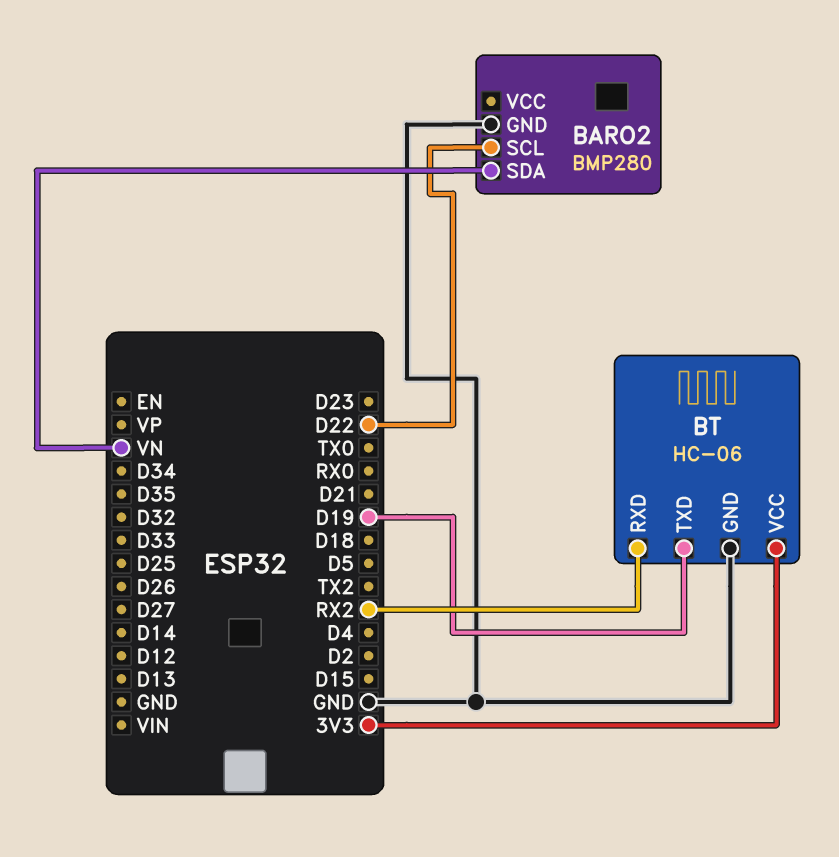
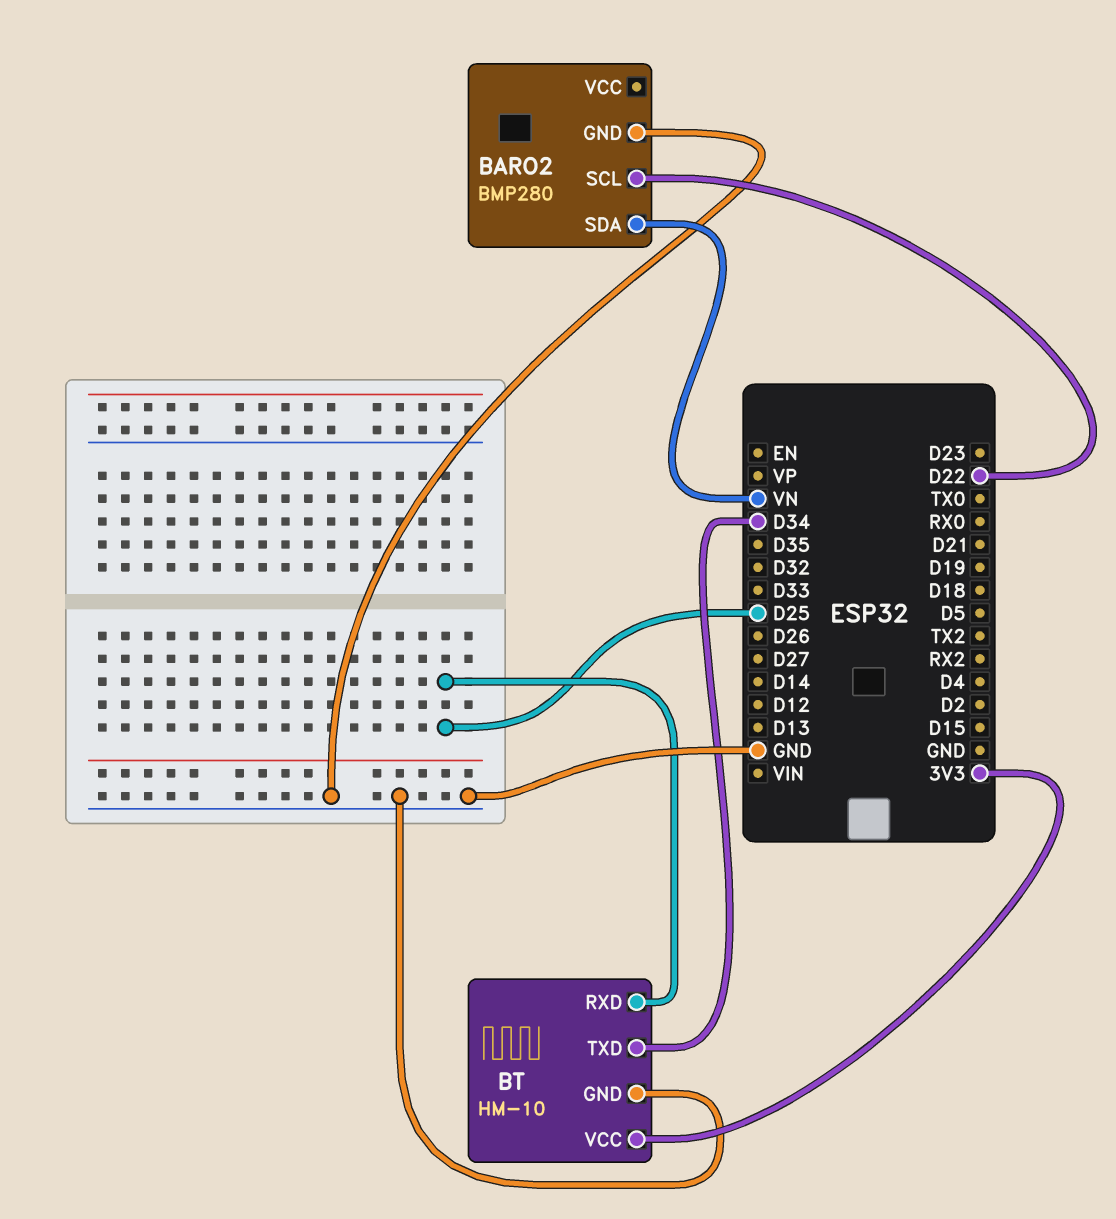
BT: HC-06 -> HM-10
BT pin RXD: RX2 -> D25
BT pin TXD: D19 -> D34

